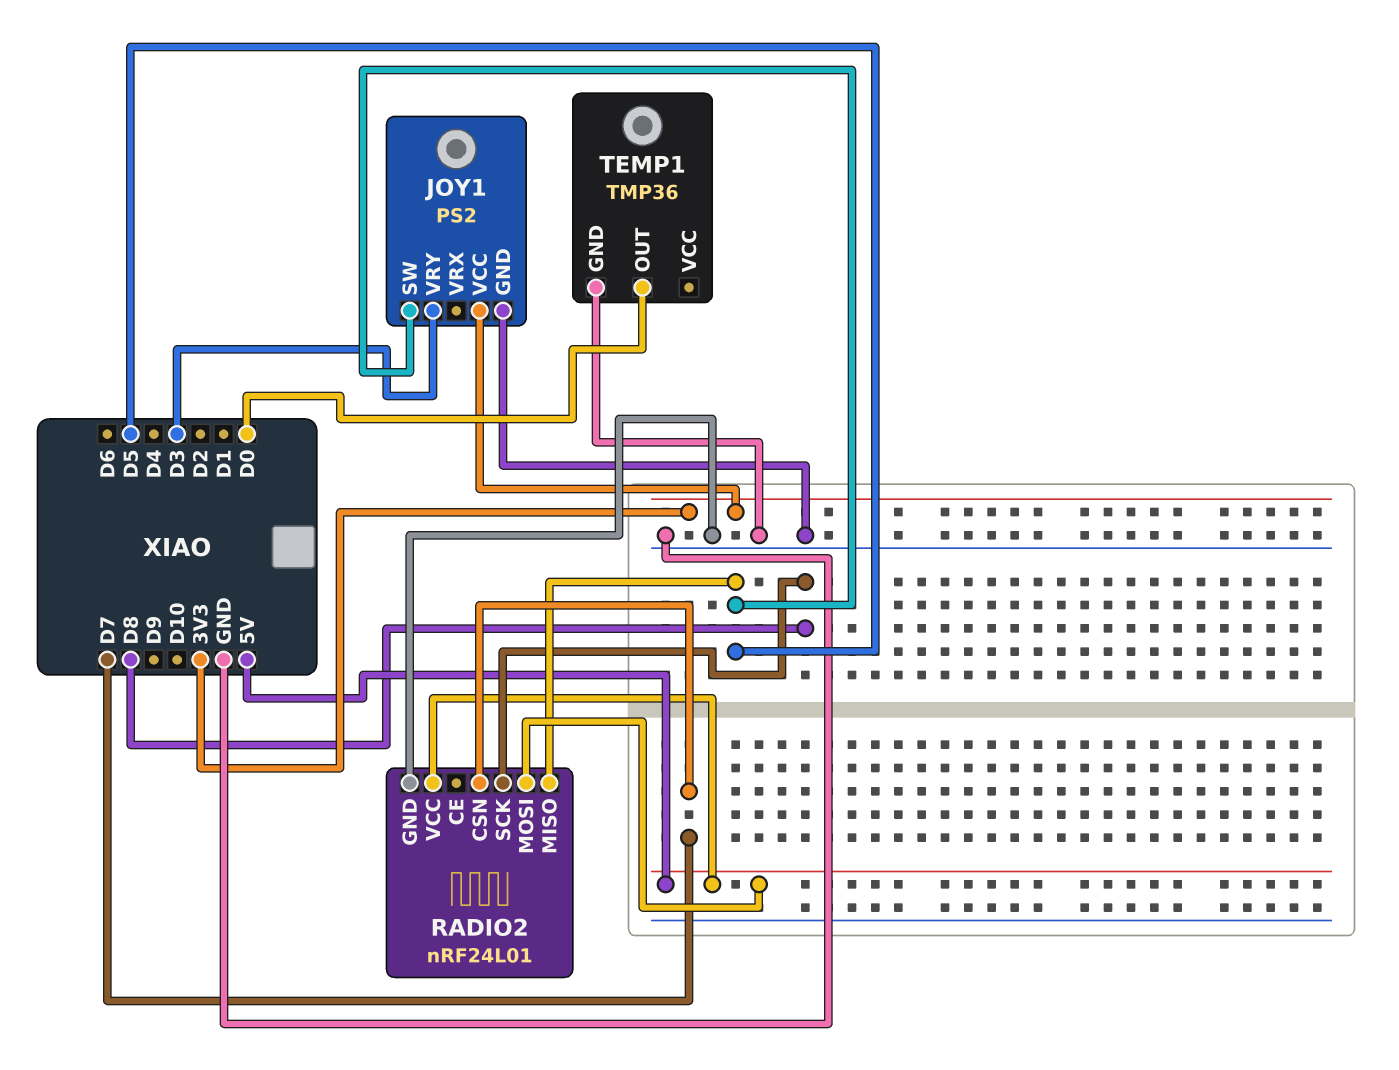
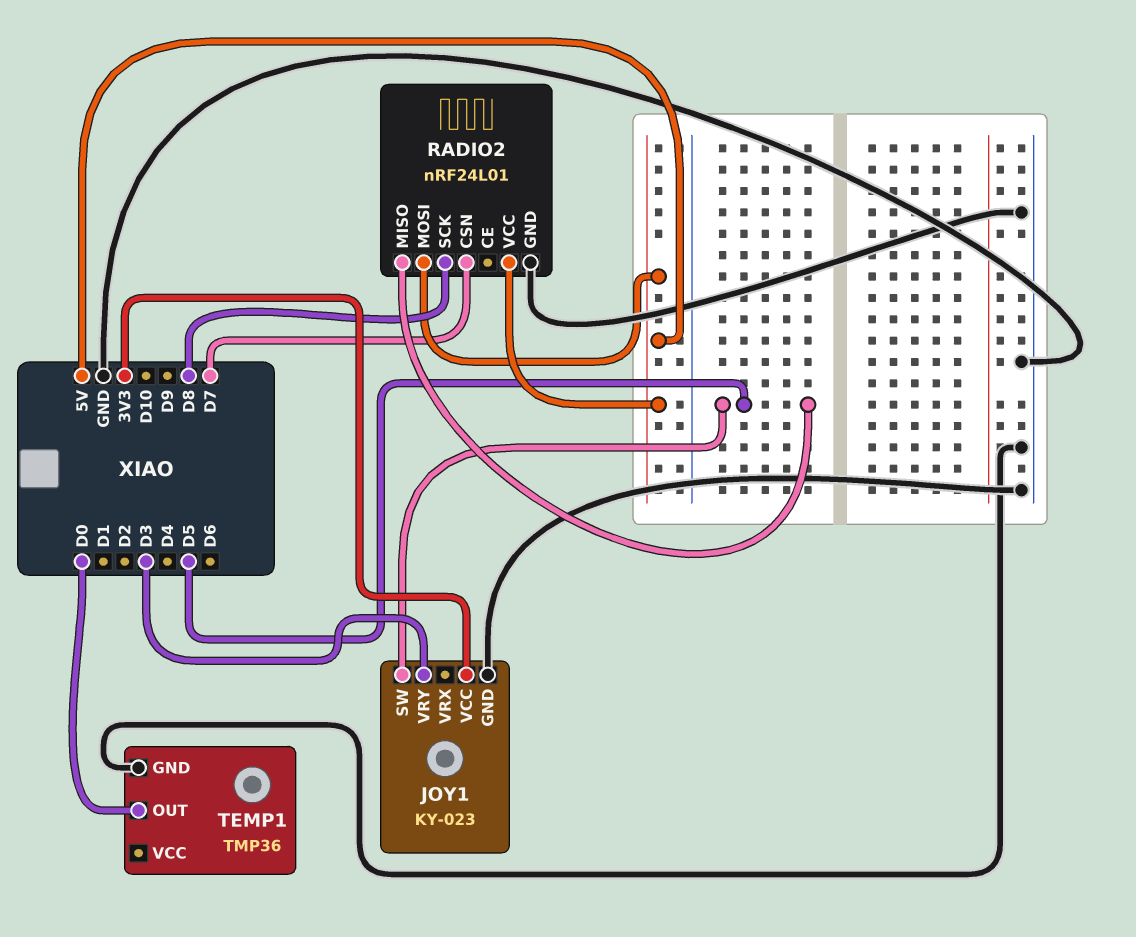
JOY1: PS2 -> KY-023

